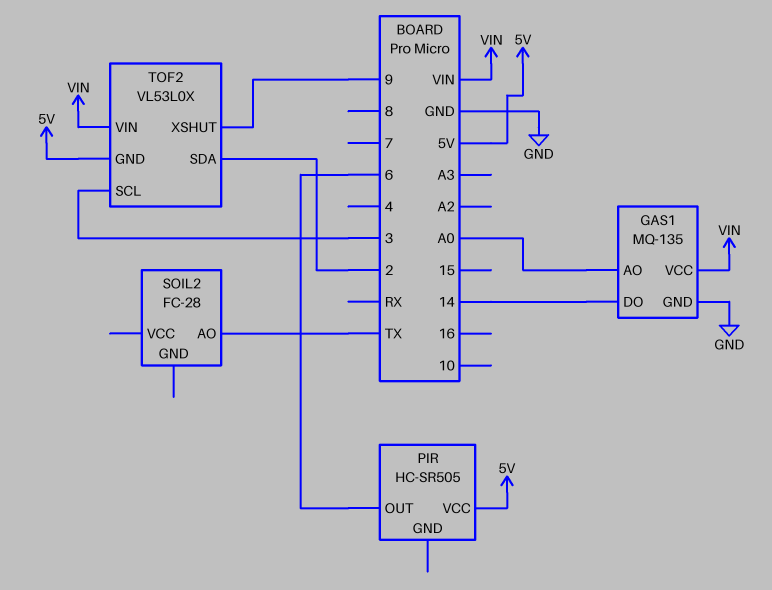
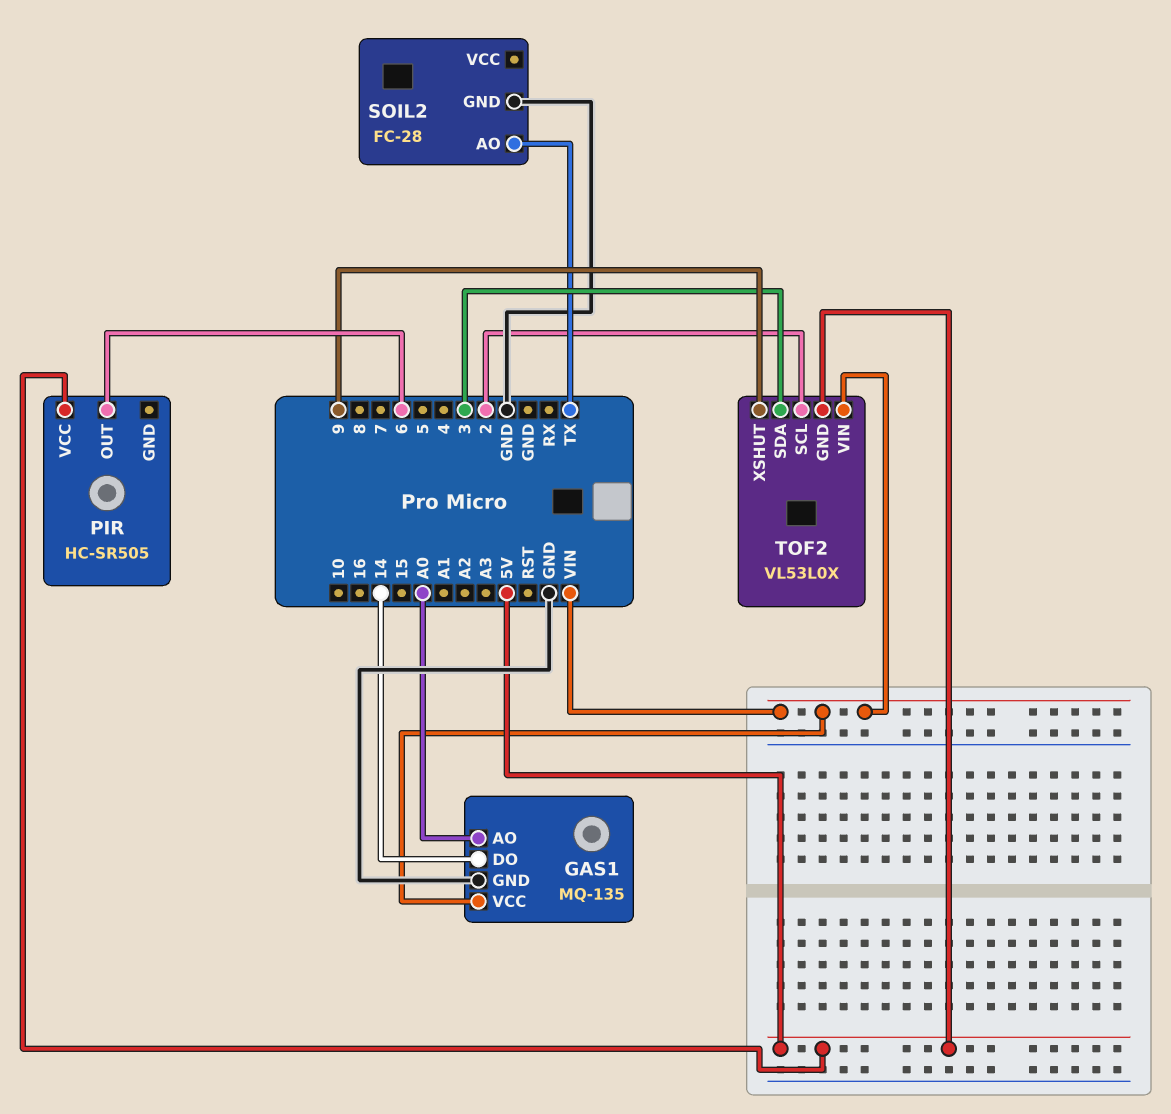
SOIL2 pin GND: none -> GND
TOF2 pin SCL: 3 -> 2
TOF2 pin SDA: 2 -> 3

